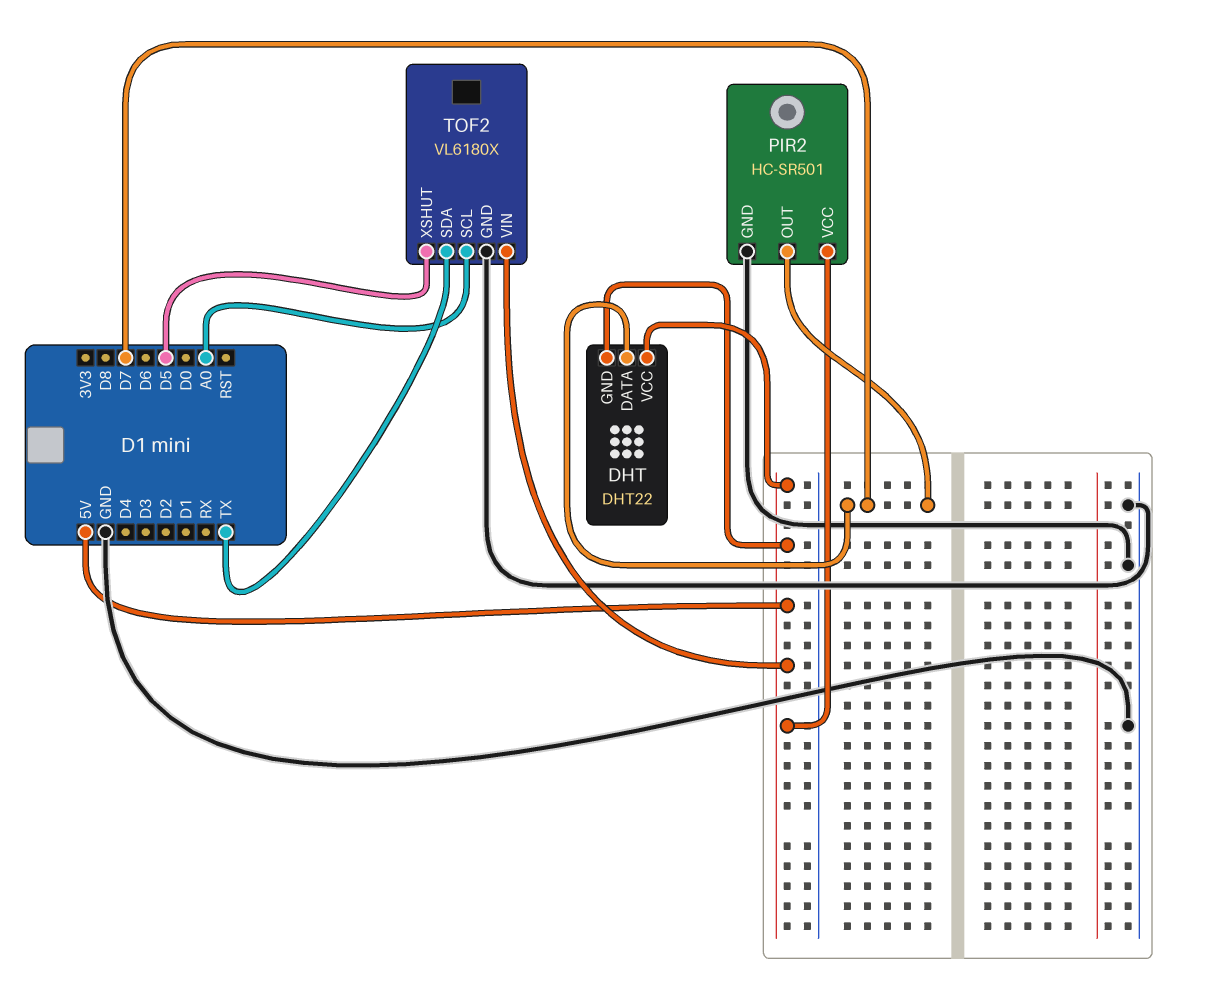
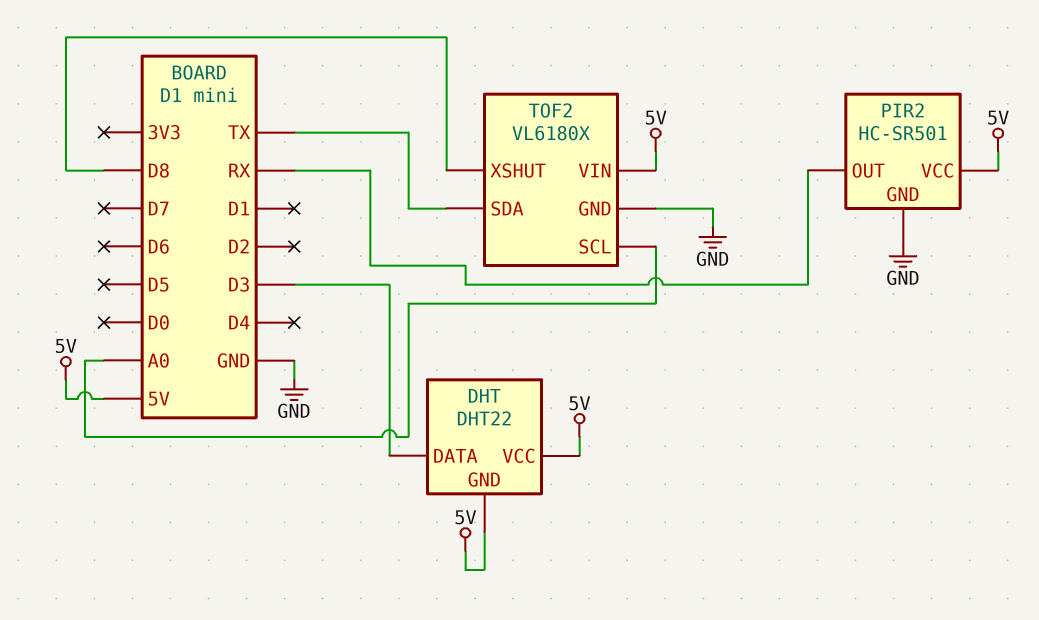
DHT pin DATA: D7 -> D3
PIR2 pin OUT: D7 -> RX
TOF2 pin XSHUT: D5 -> D8

